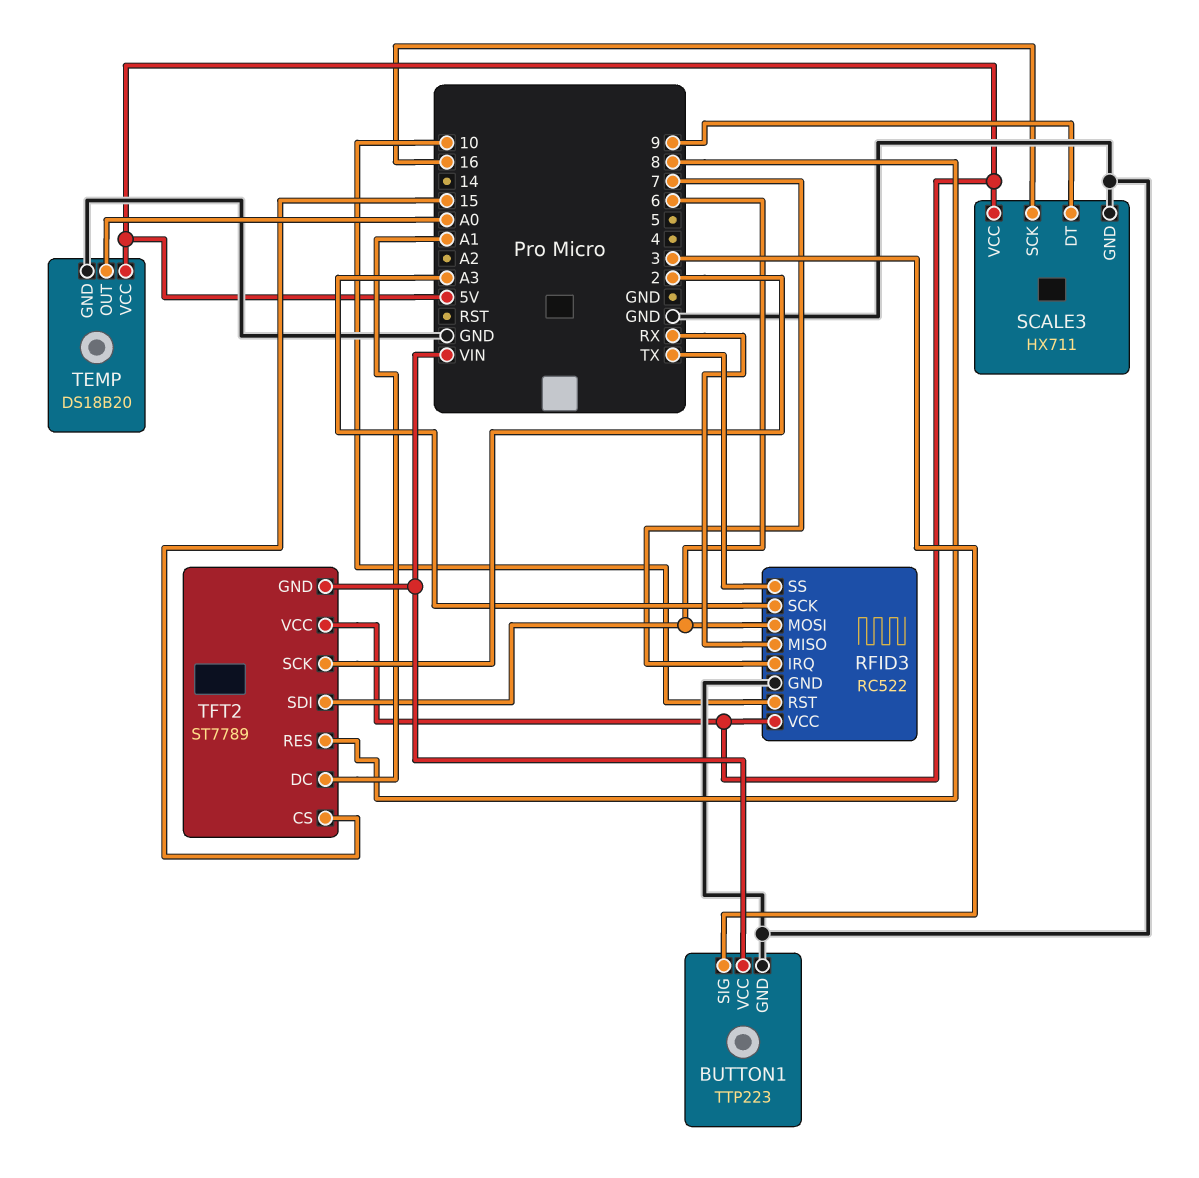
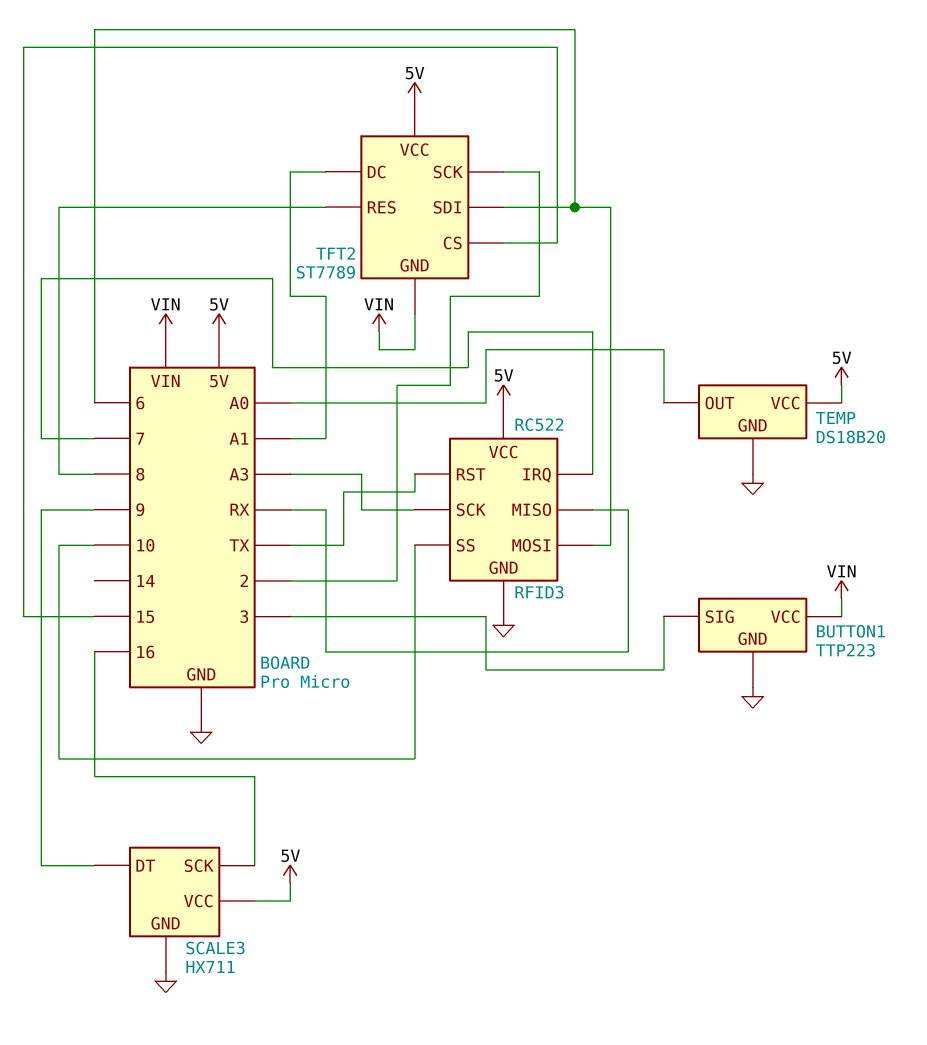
RFID3 pin RST: 10 -> TX
RFID3 pin SS: TX -> 10

